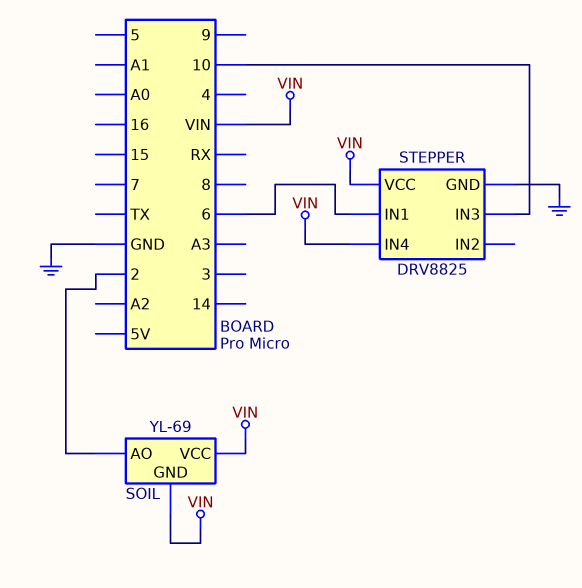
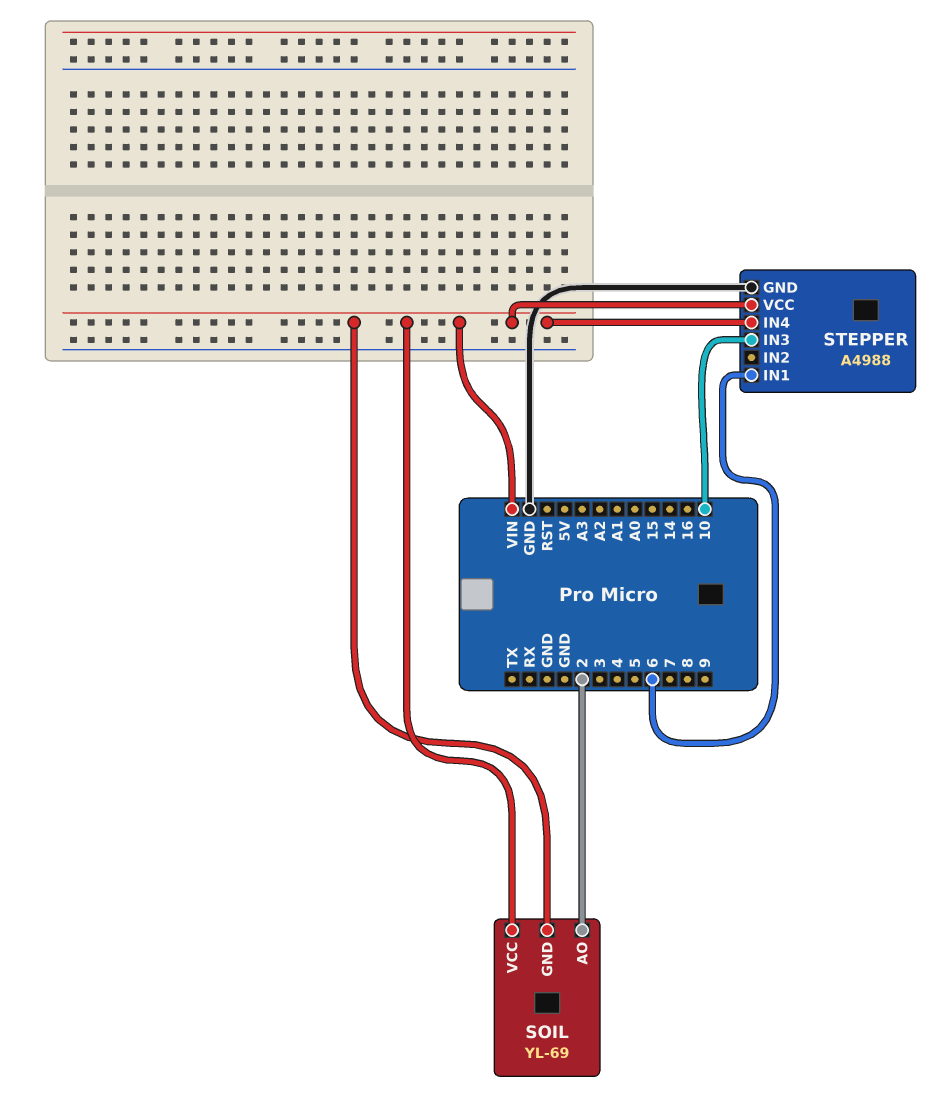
STEPPER: DRV8825 -> A4988

